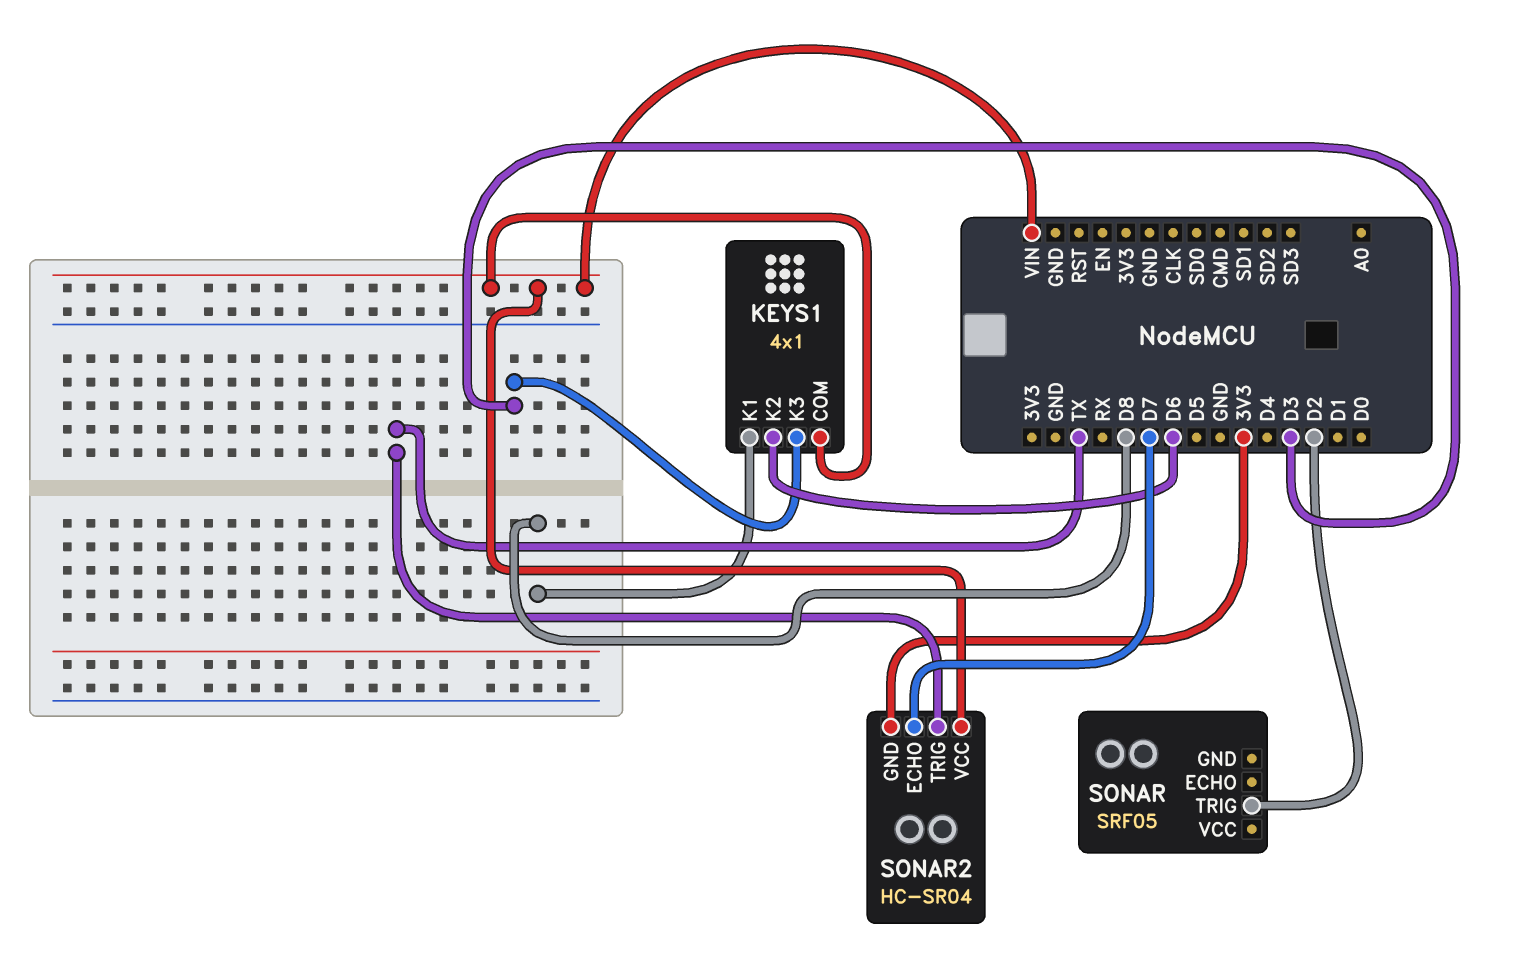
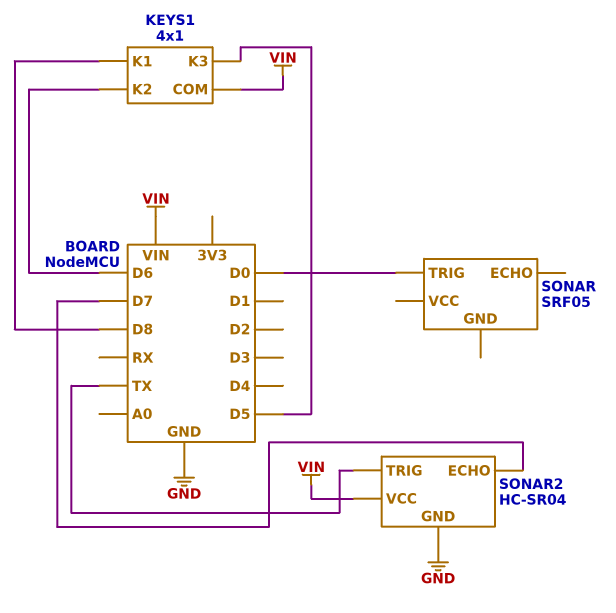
KEYS1 pin K3: D3 -> D5
SONAR pin TRIG: D2 -> D0
SONAR2 pin GND: 3V3 -> GND

